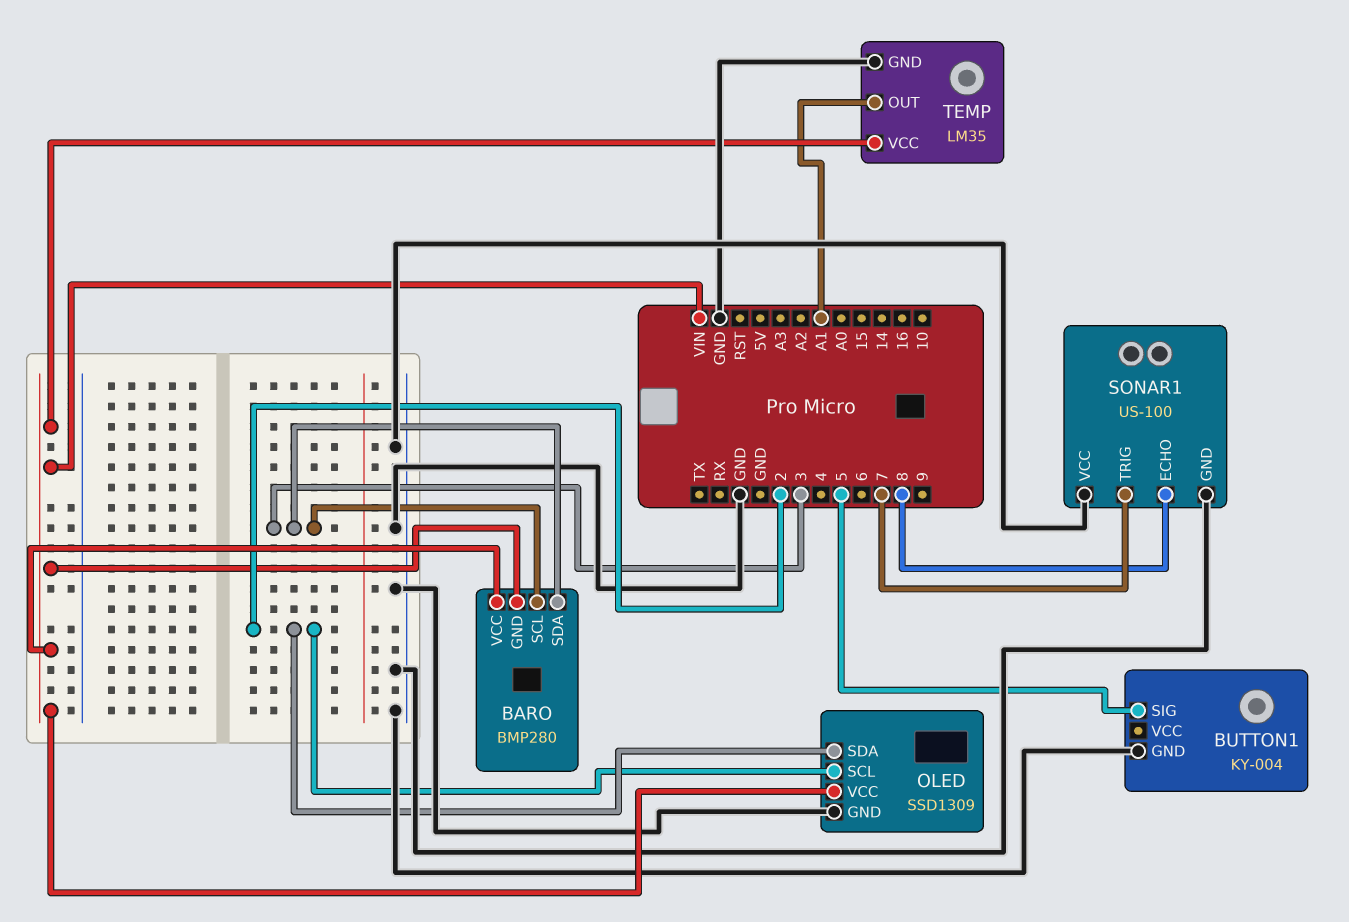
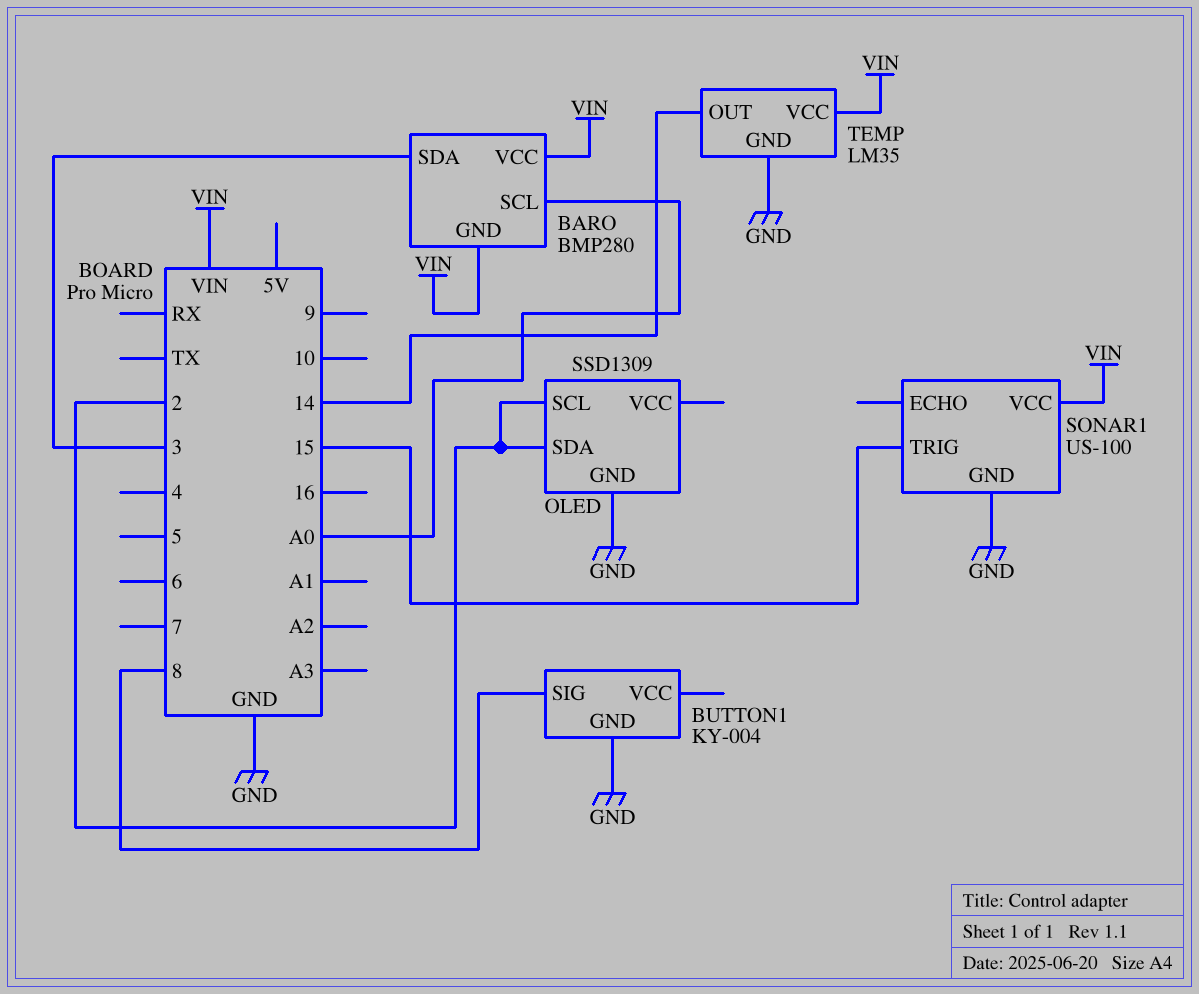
BARO pin SCL: 3 -> A0
BUTTON1 pin SIG: 5 -> 8
OLED pin VCC: VIN -> none
SONAR1 pin ECHO: 8 -> none
SONAR1 pin TRIG: 7 -> 15
SONAR1 pin VCC: GND -> VIN
TEMP pin OUT: A1 -> 14

